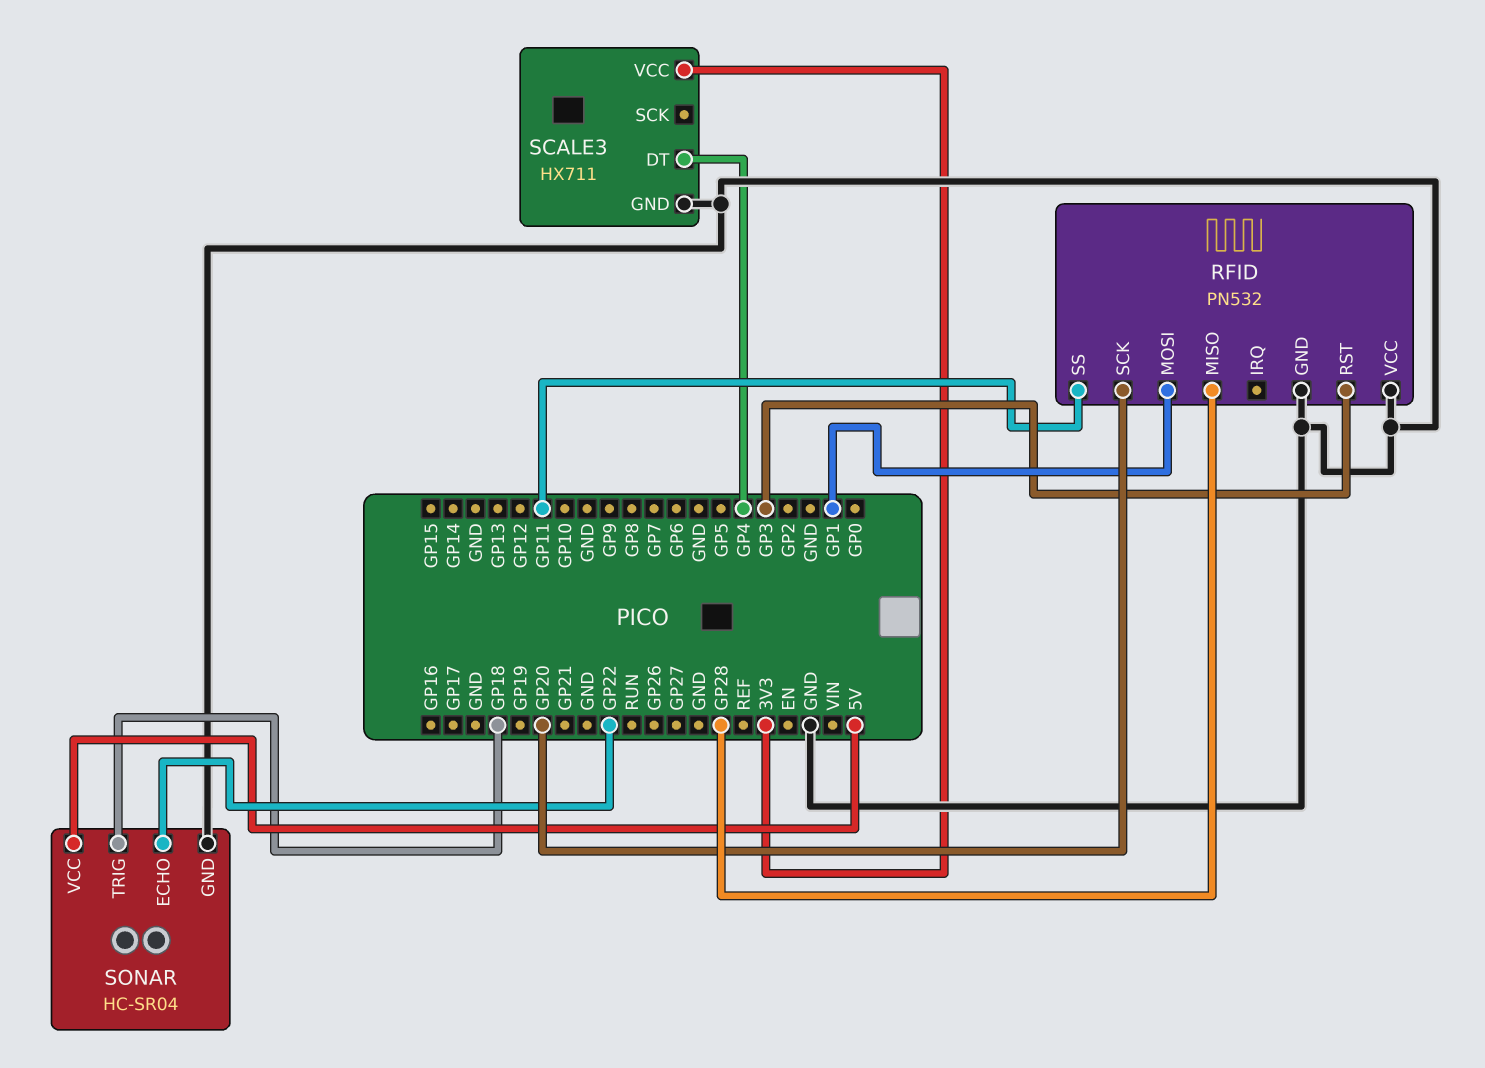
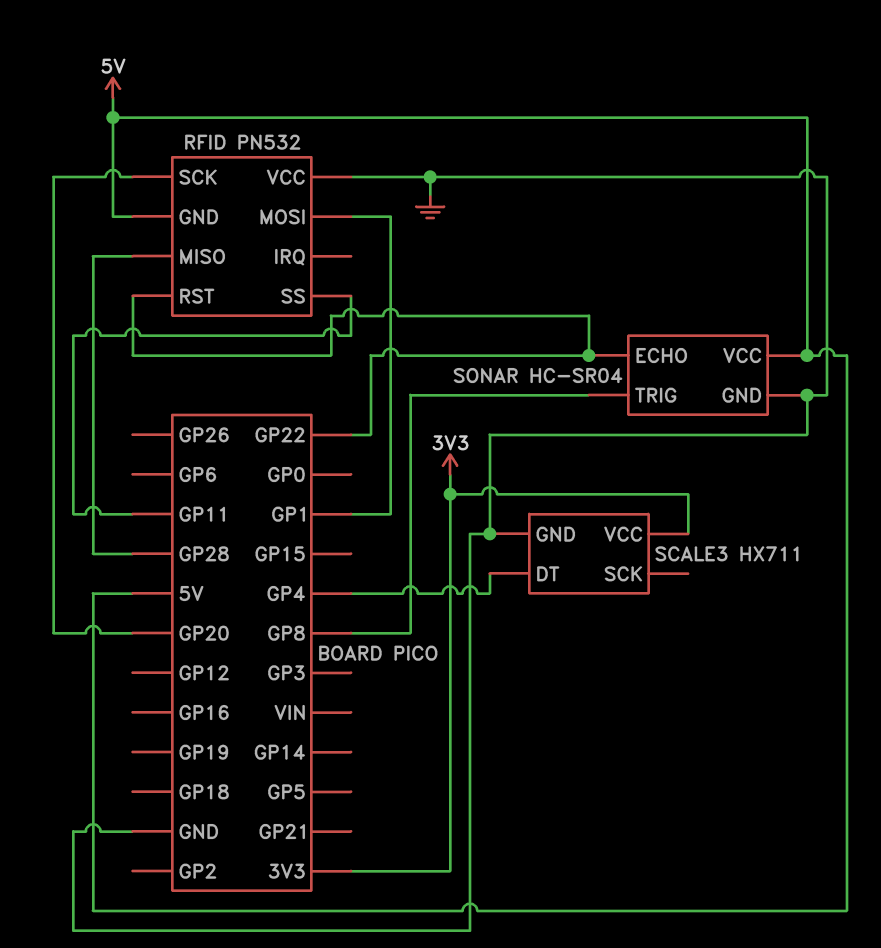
RFID pin GND: GND -> 5V
RFID pin RST: GP3 -> GP22
SONAR pin TRIG: GP18 -> GP8

